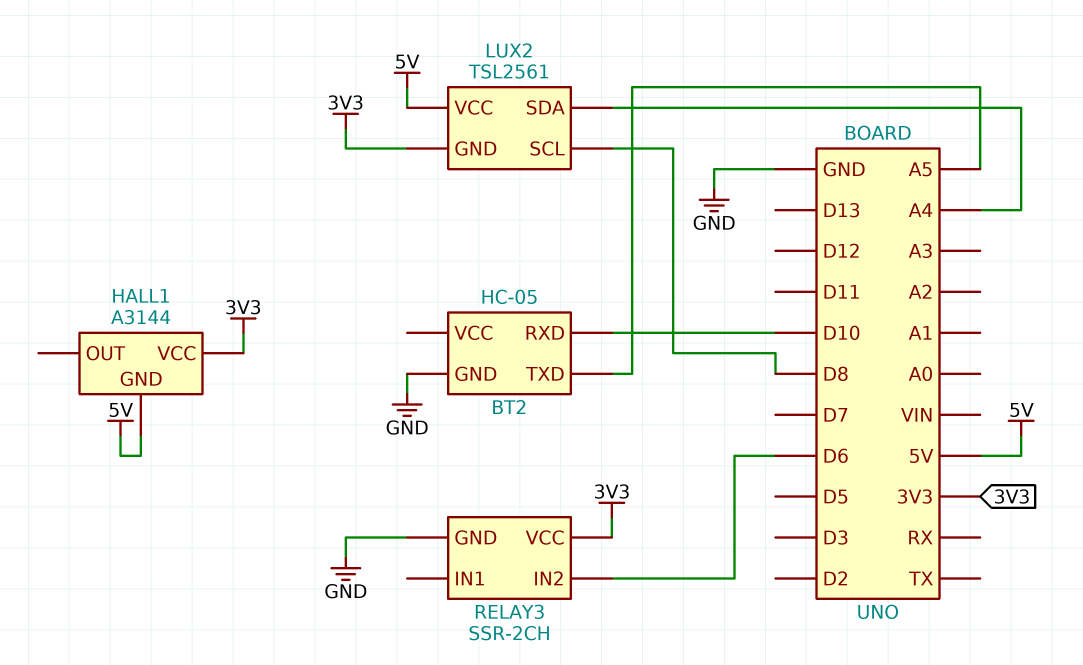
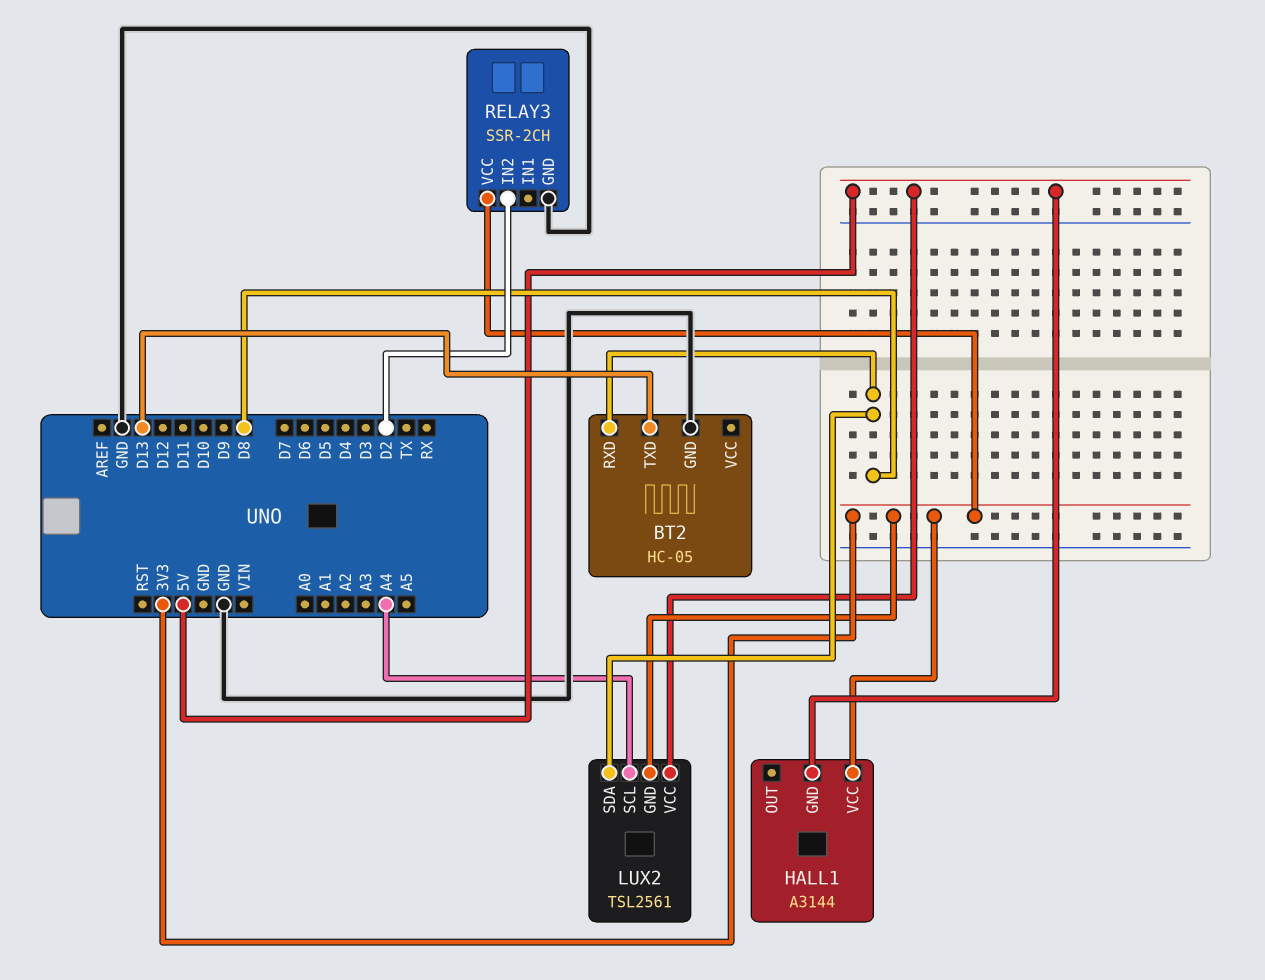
BT2 pin RXD: D10 -> D8
BT2 pin TXD: A5 -> D13
LUX2 pin SCL: D8 -> A4
LUX2 pin SDA: A4 -> D8
RELAY3 pin IN2: D6 -> D2

